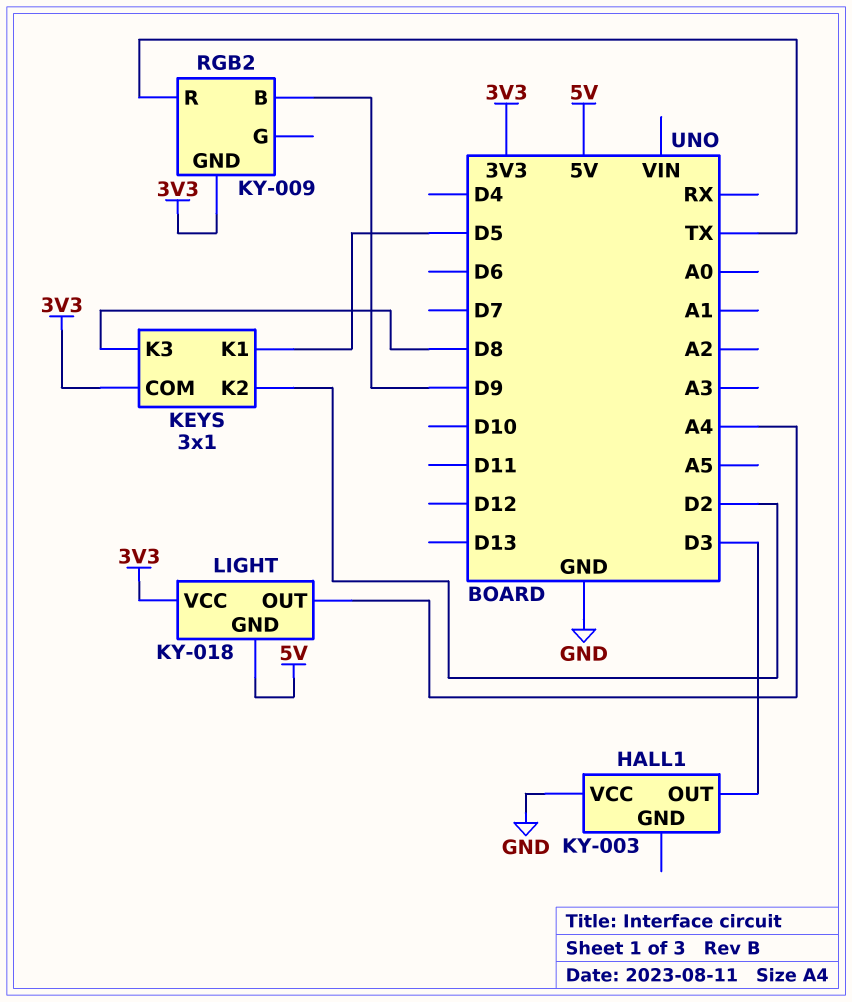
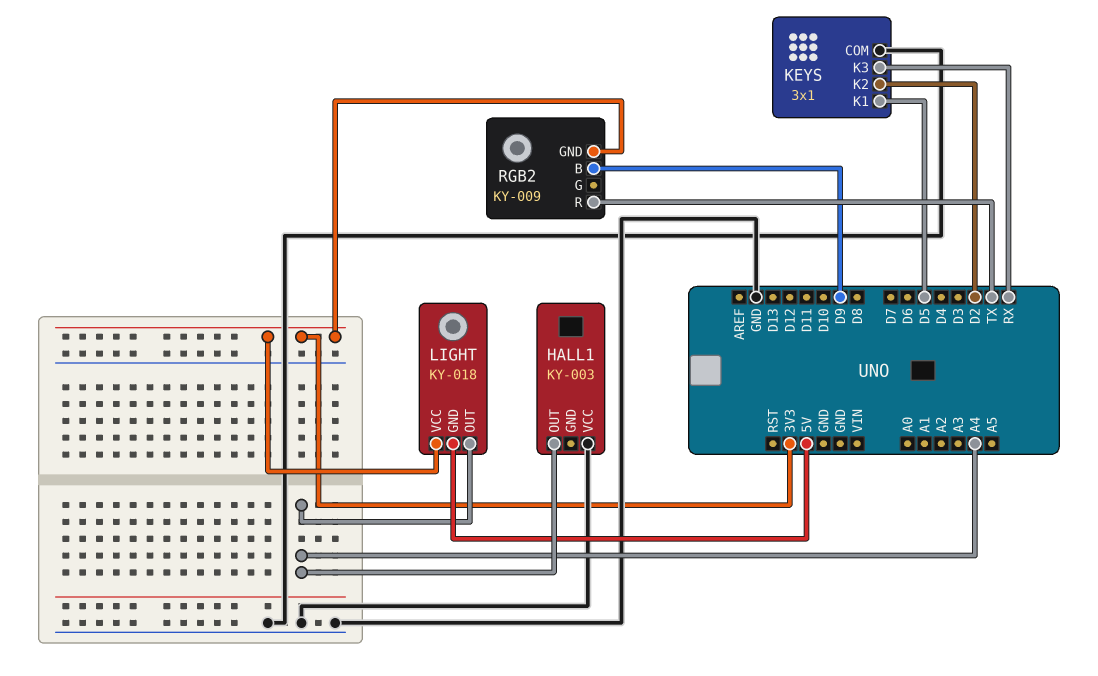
HALL1 pin OUT: D3 -> A4
KEYS pin COM: 3V3 -> GND
KEYS pin K3: D8 -> RX

